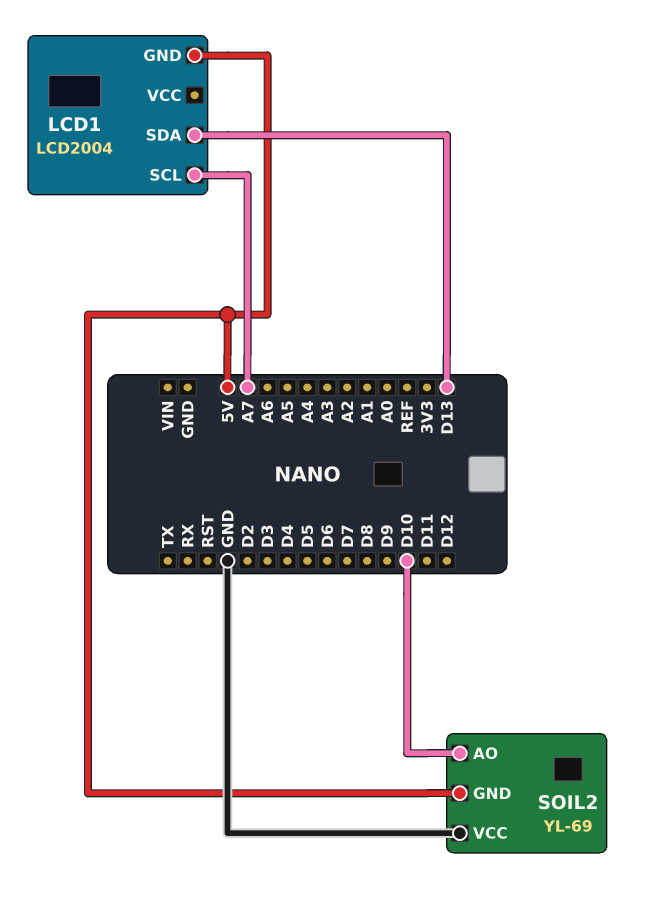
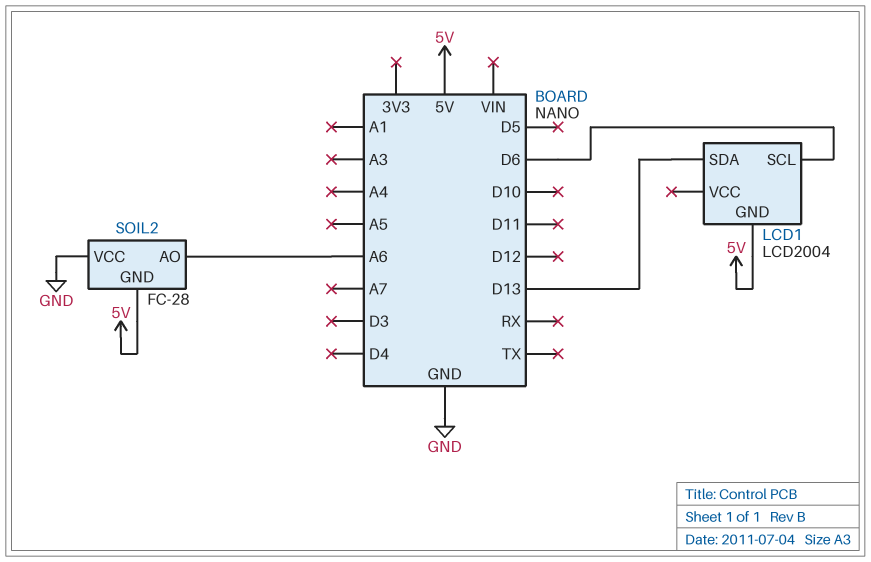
LCD1 pin SCL: A7 -> D6
SOIL2: YL-69 -> FC-28
SOIL2 pin AO: D10 -> A6

